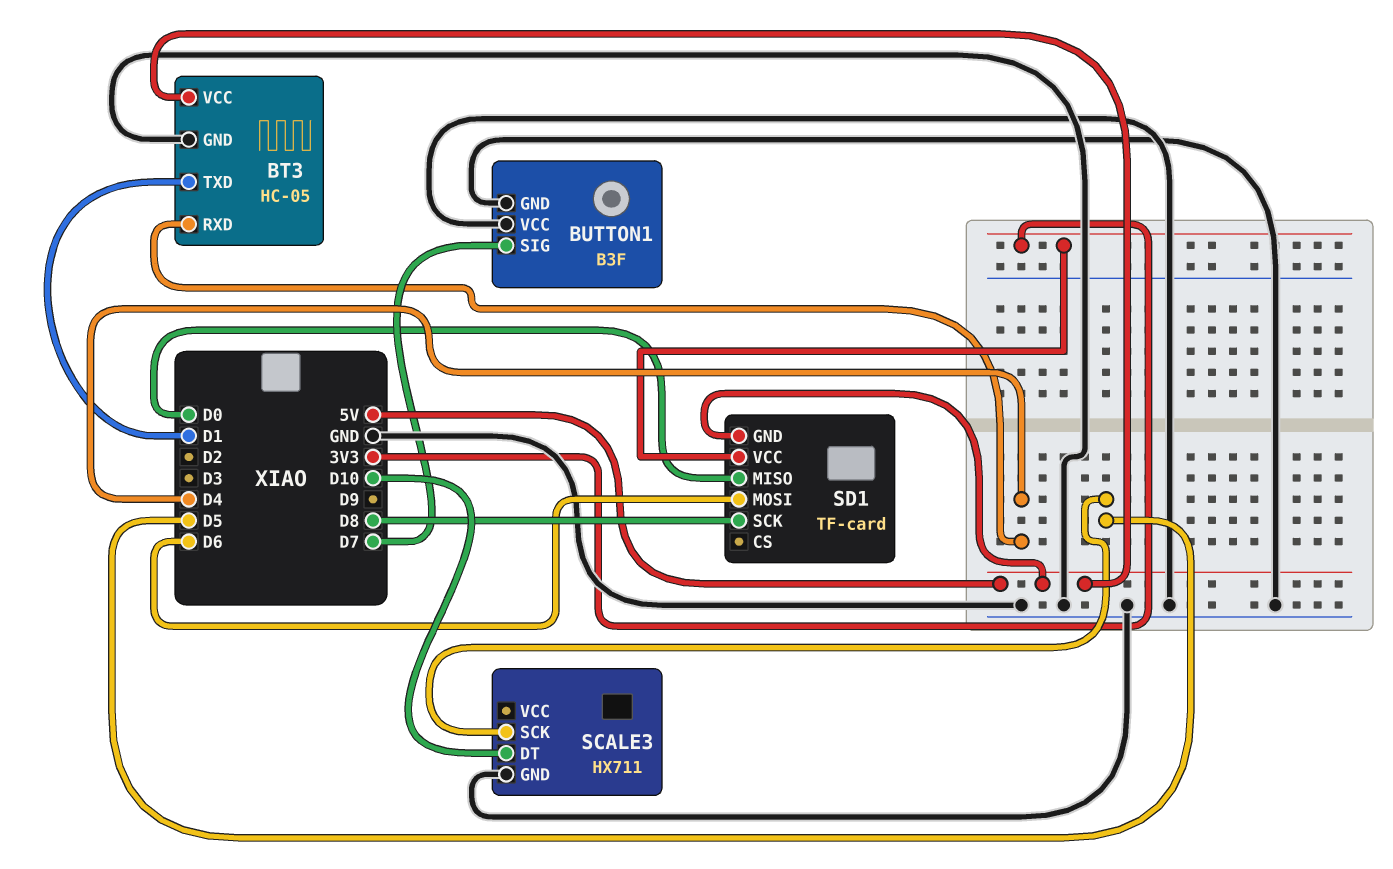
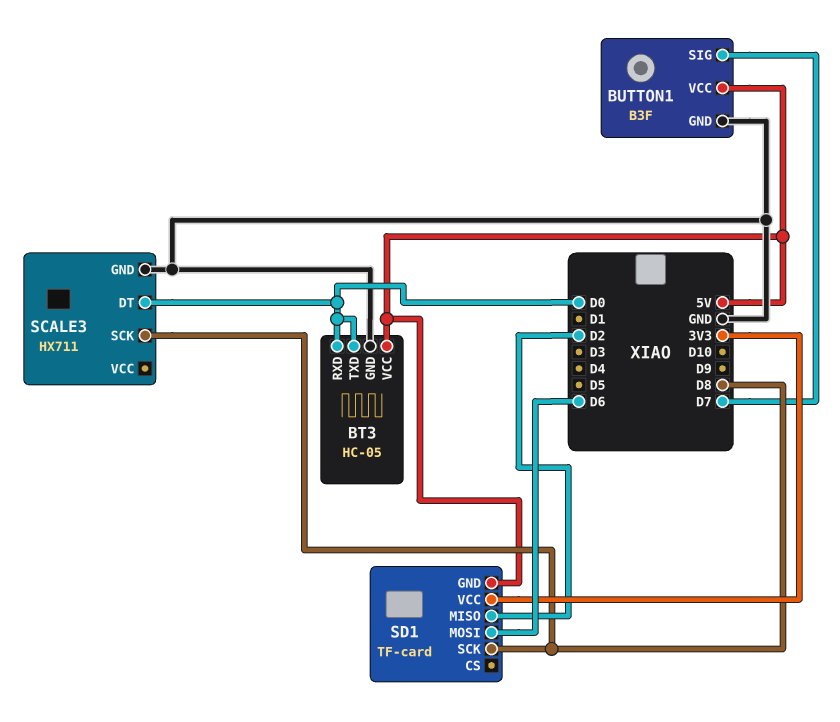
BT3 pin RXD: D4 -> D0
BT3 pin TXD: D1 -> D0
BUTTON1 pin VCC: GND -> 5V
SCALE3 pin DT: D10 -> D0
SCALE3 pin SCK: D5 -> D8
SD1 pin MISO: D0 -> D2

